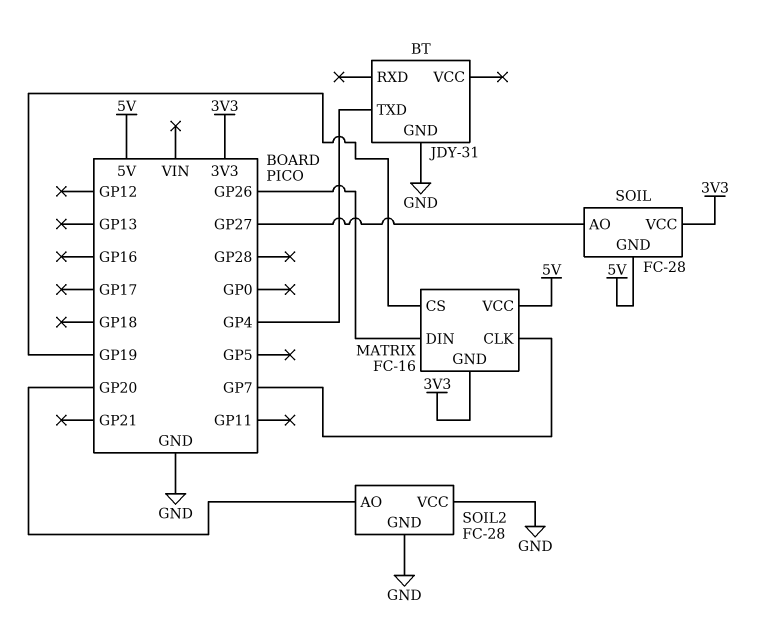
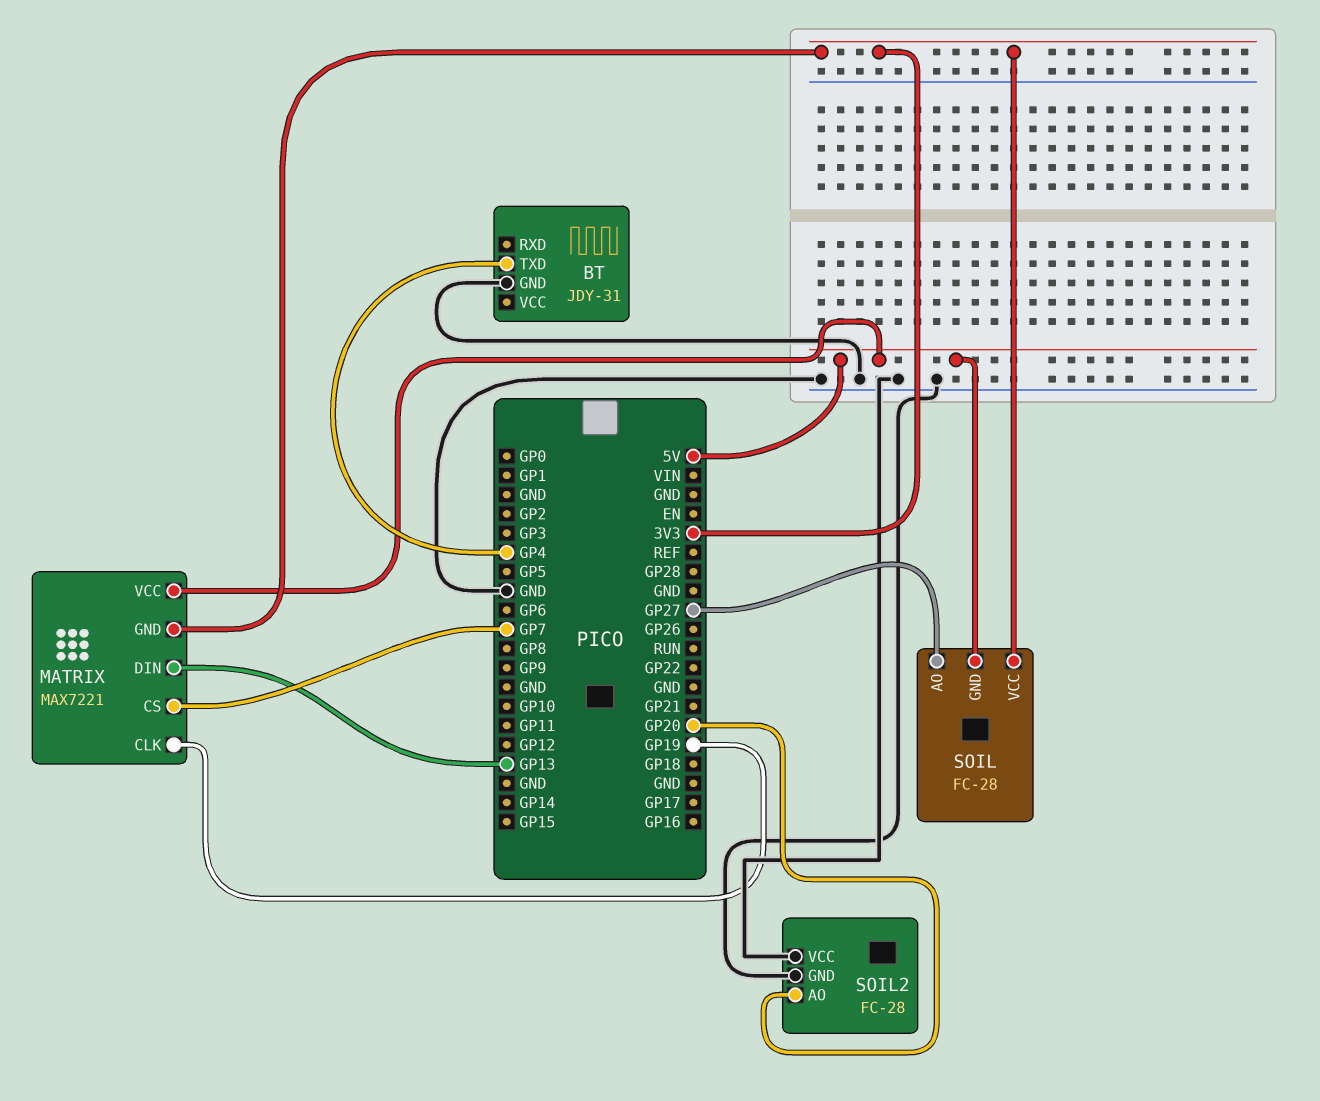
MATRIX: FC-16 -> MAX7221
MATRIX pin CLK: GP7 -> GP19
MATRIX pin CS: GP19 -> GP7
MATRIX pin DIN: GP26 -> GP13

